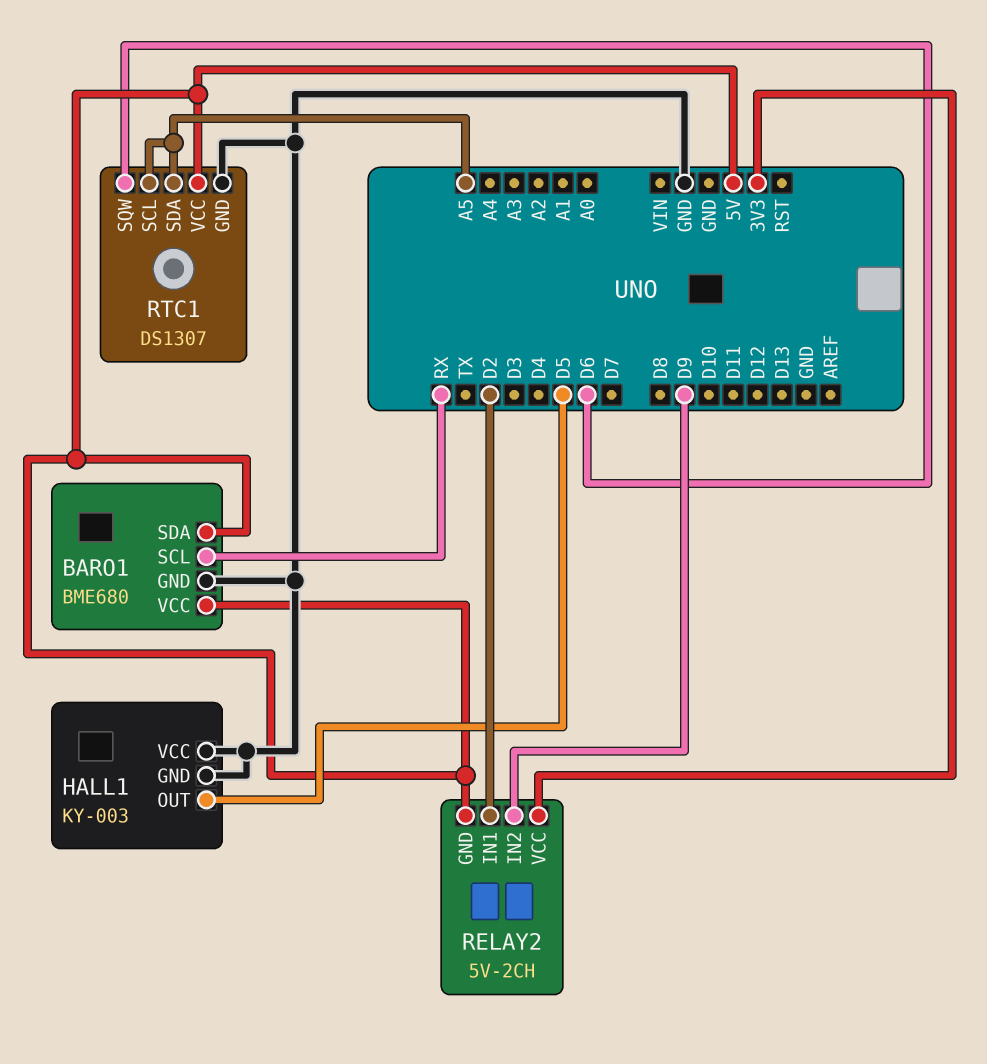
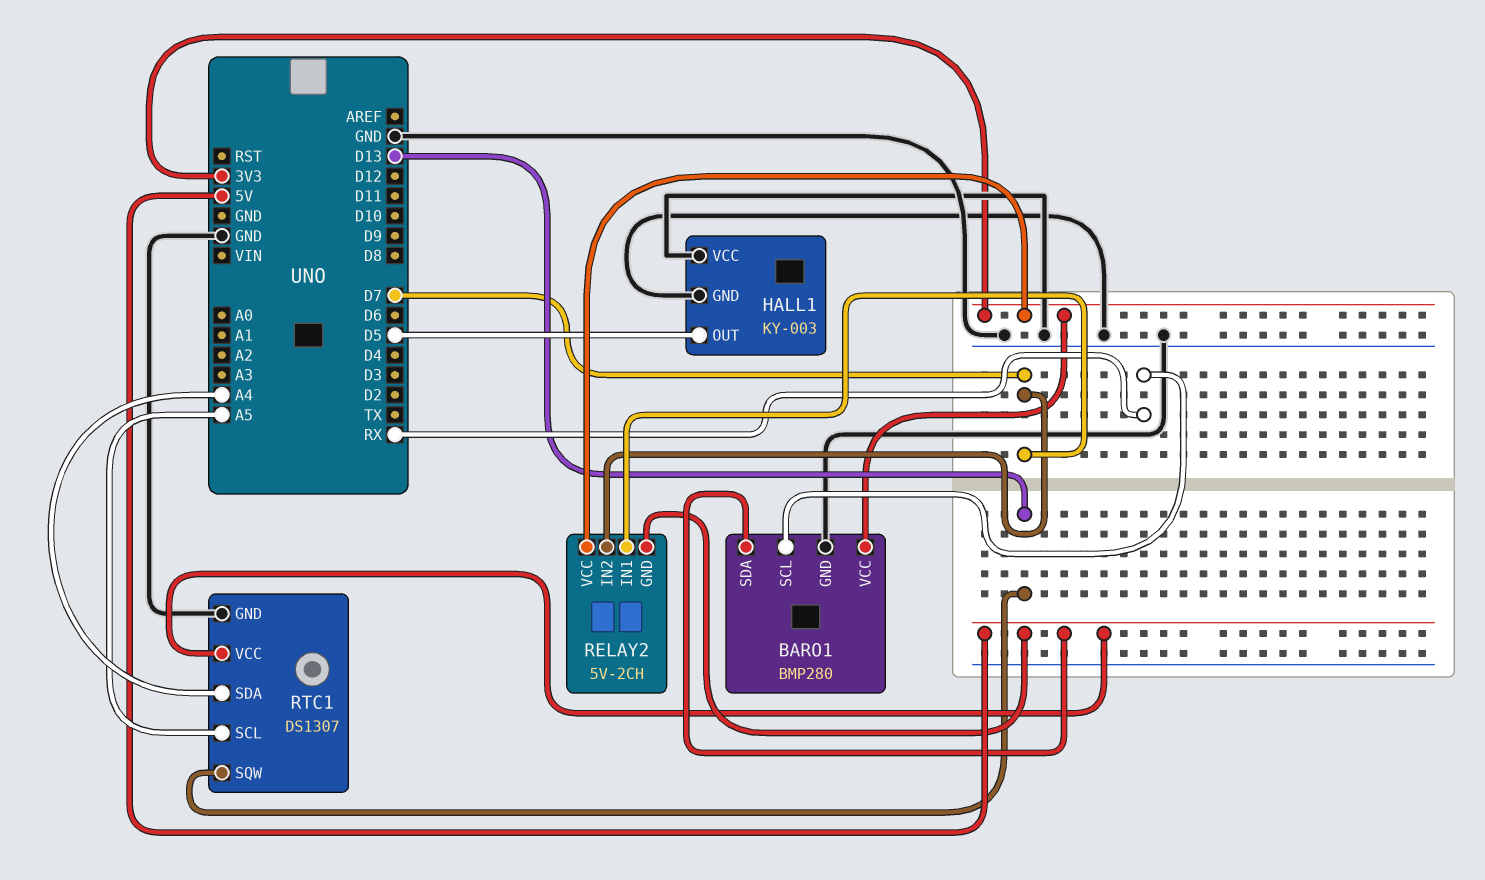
BARO1: BME680 -> BMP280
BARO1 pin VCC: 5V -> 3V3
RELAY2 pin IN1: D2 -> D7
RELAY2 pin IN2: D9 -> D7
RTC1 pin SDA: A5 -> A4
RTC1 pin SQW: D6 -> D13

